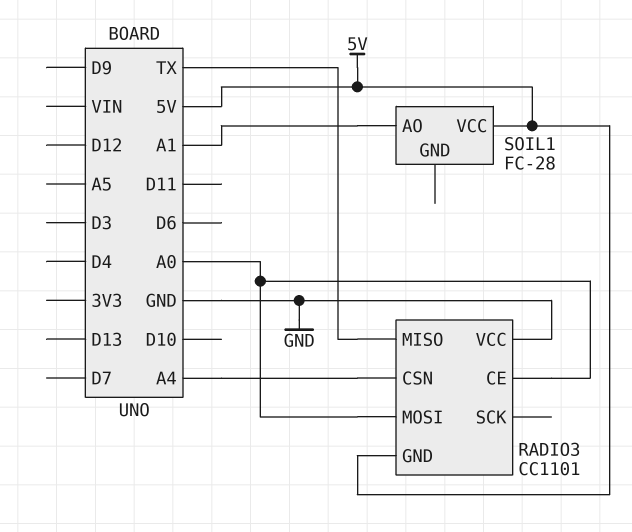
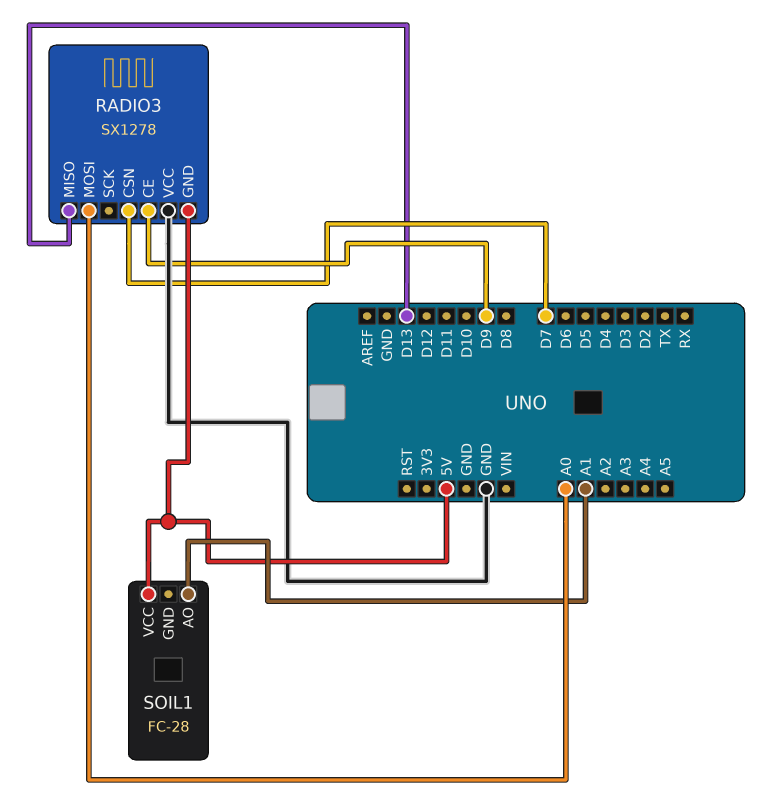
RADIO3: CC1101 -> SX1278
RADIO3 pin CE: A0 -> D9
RADIO3 pin CSN: A4 -> D7
RADIO3 pin MISO: TX -> D13

